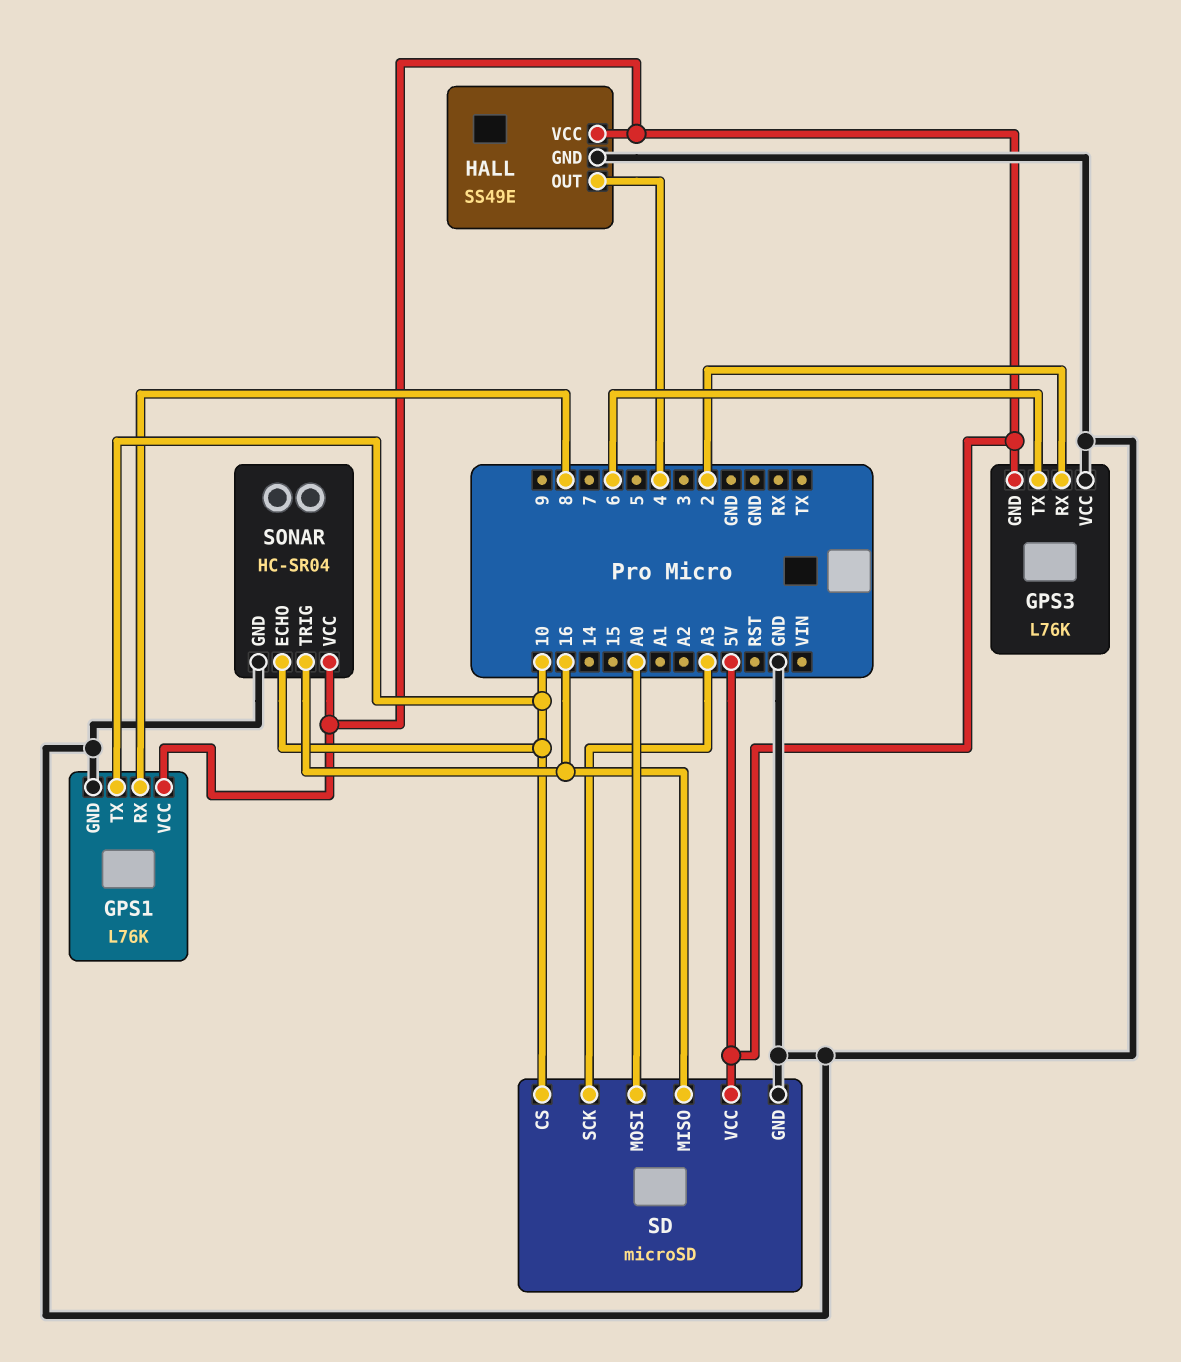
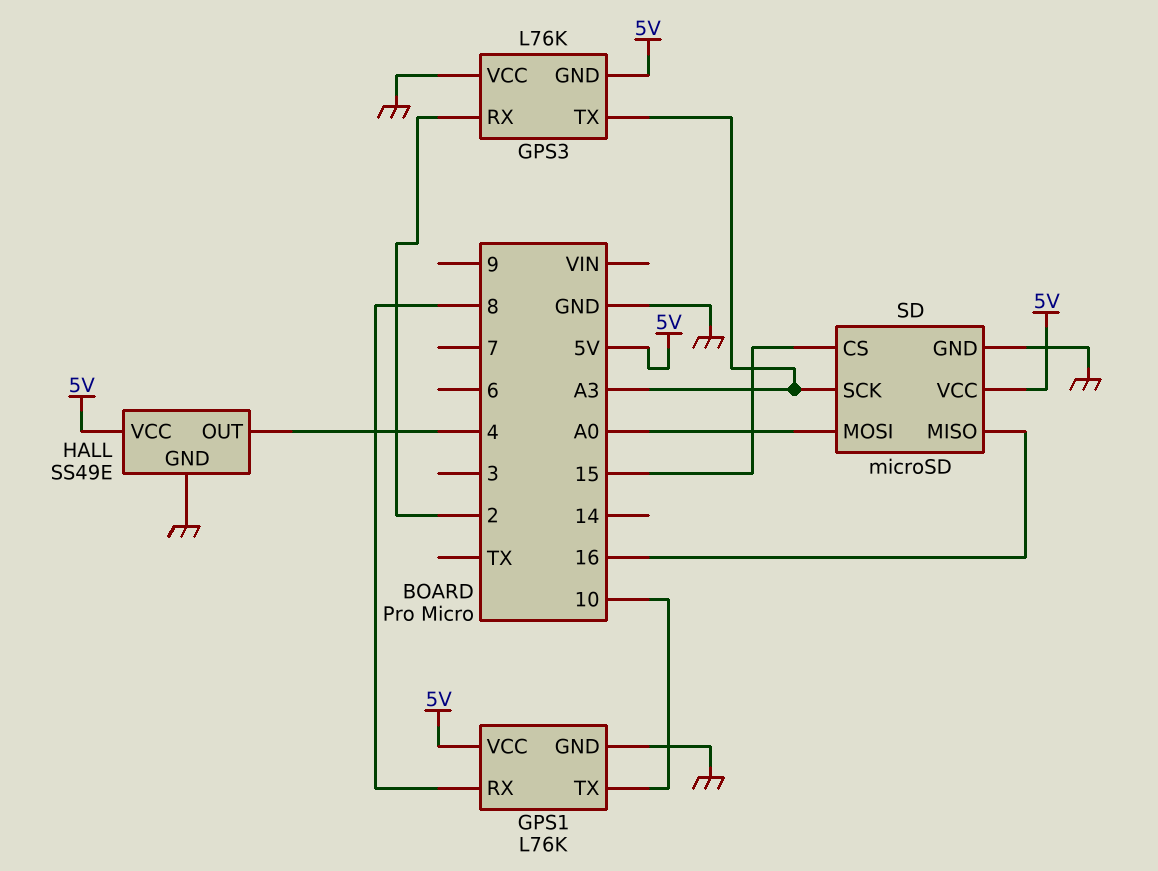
GPS3 pin TX: 6 -> A3
SD pin CS: 10 -> 15
SONAR: HC-SR04 -> none
SONAR pin ECHO: 10 -> none
SONAR pin GND: GND -> none
SONAR pin TRIG: 16 -> none
SONAR pin VCC: 5V -> none

